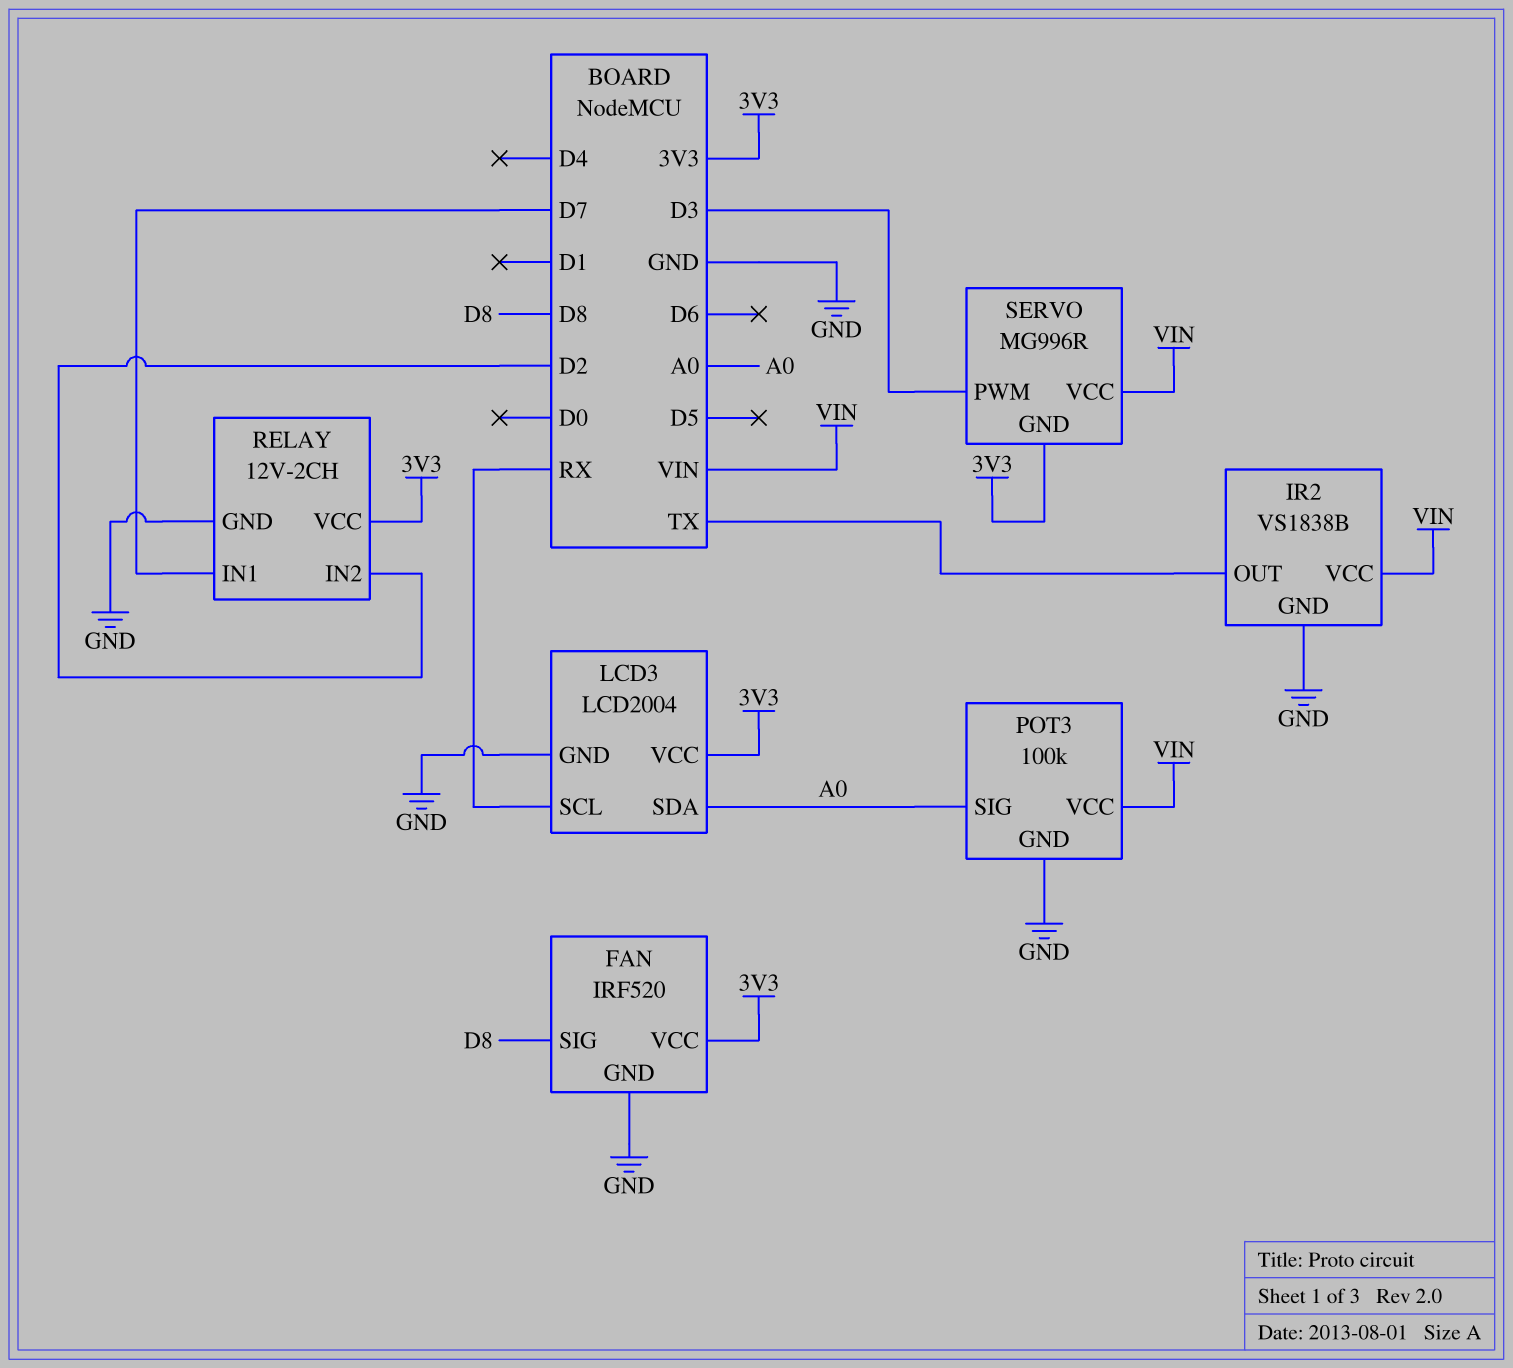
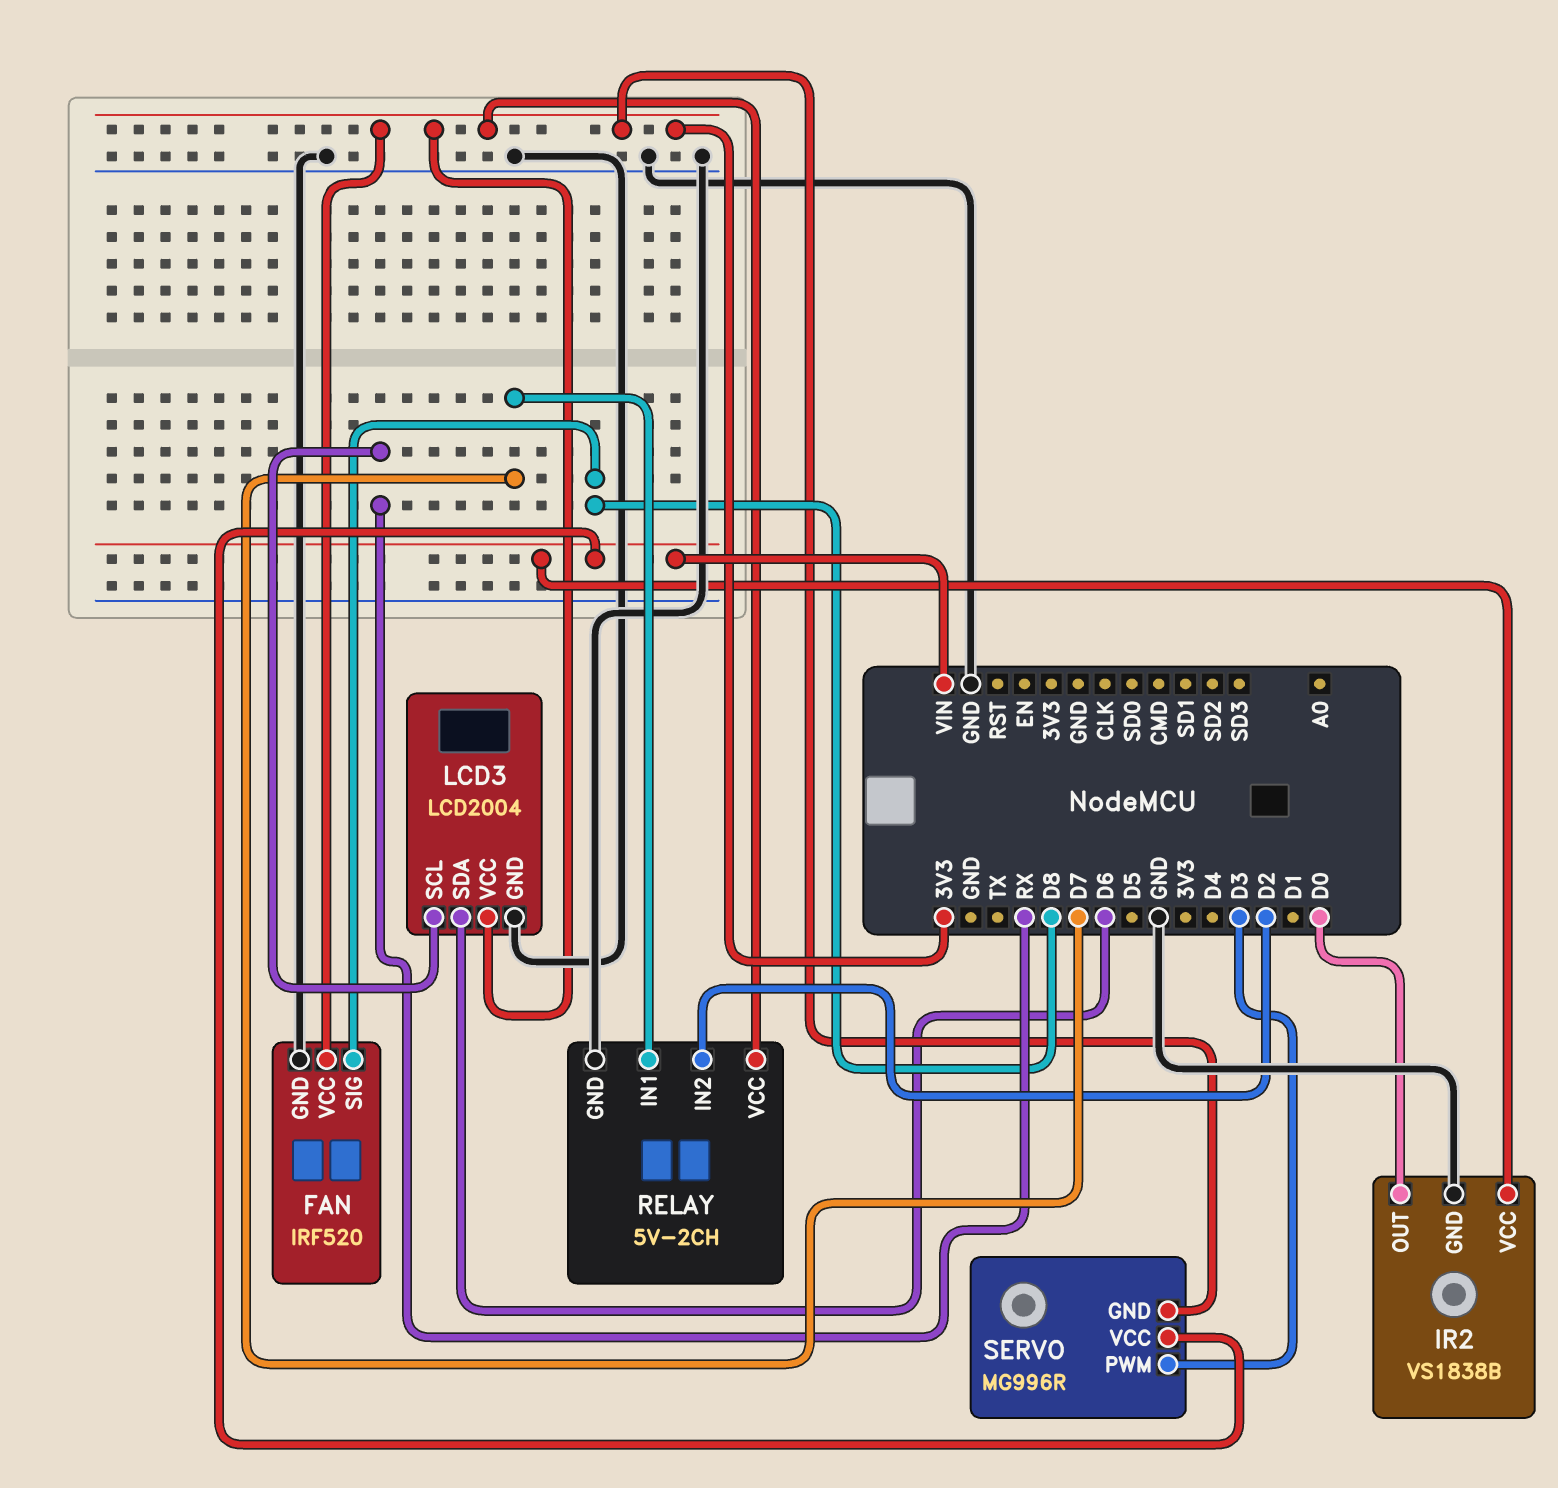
IR2 pin OUT: TX -> D0
LCD3 pin SDA: A0 -> D6
POT3: 100k -> none
POT3 pin GND: GND -> none
POT3 pin SIG: A0 -> none
POT3 pin VCC: VIN -> none
RELAY: 12V-2CH -> 5V-2CH

